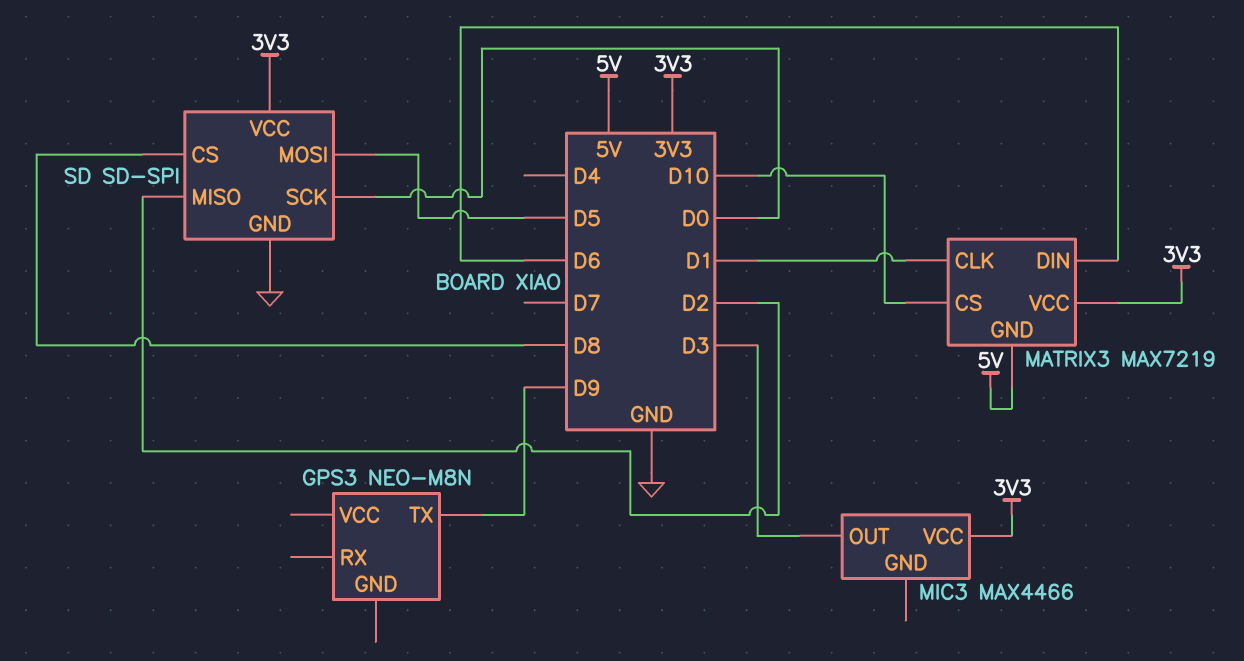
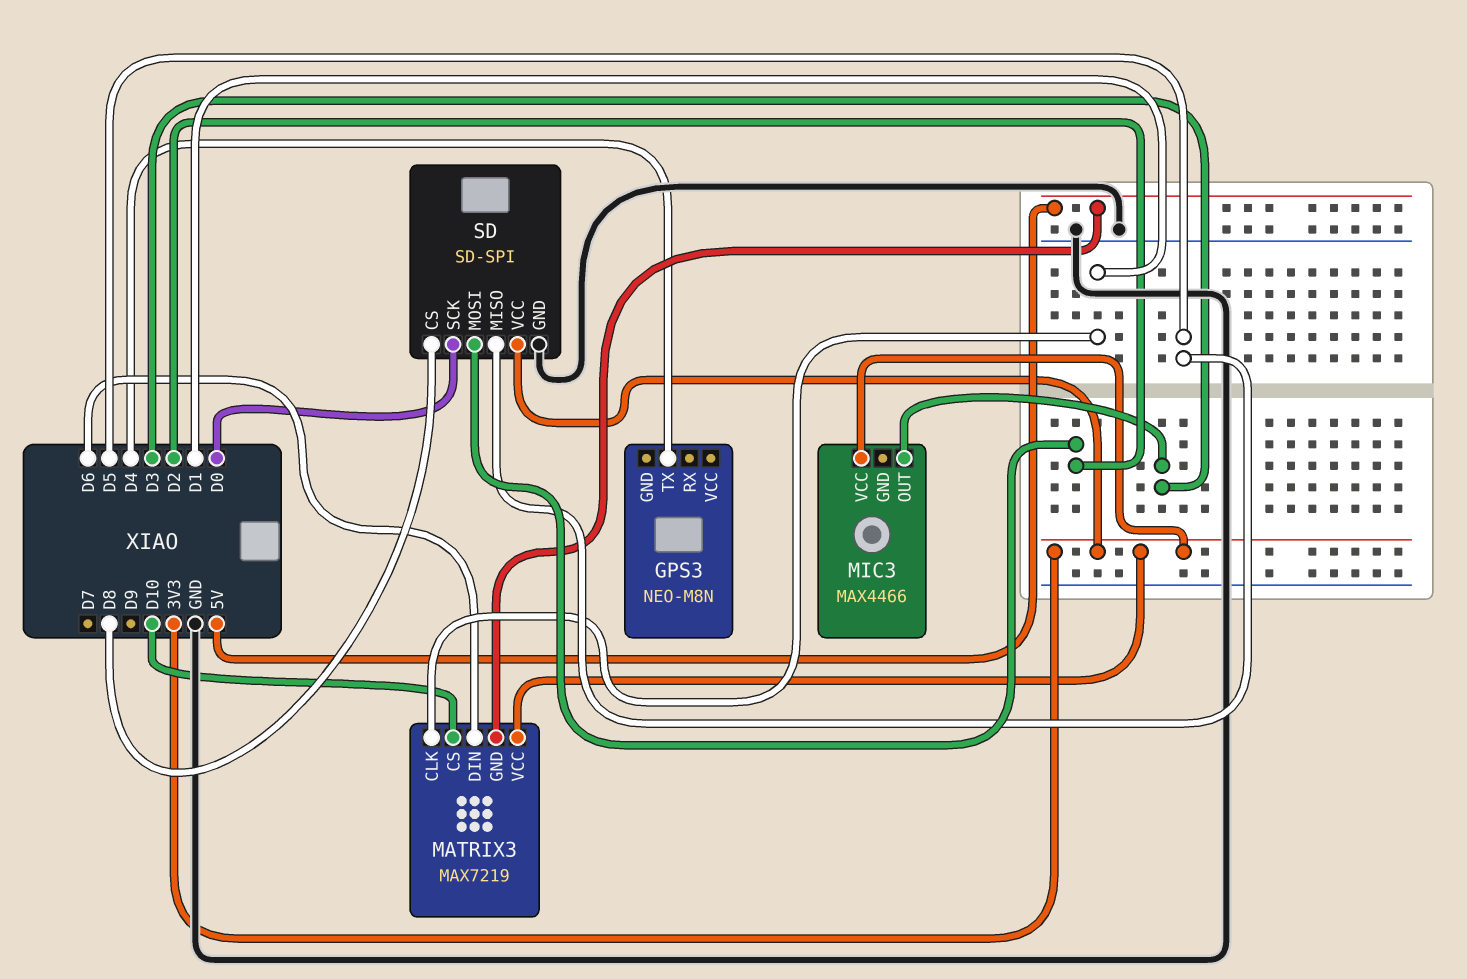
GPS3 pin TX: D9 -> D4
SD pin MISO: D2 -> D5
SD pin MOSI: D5 -> D2

